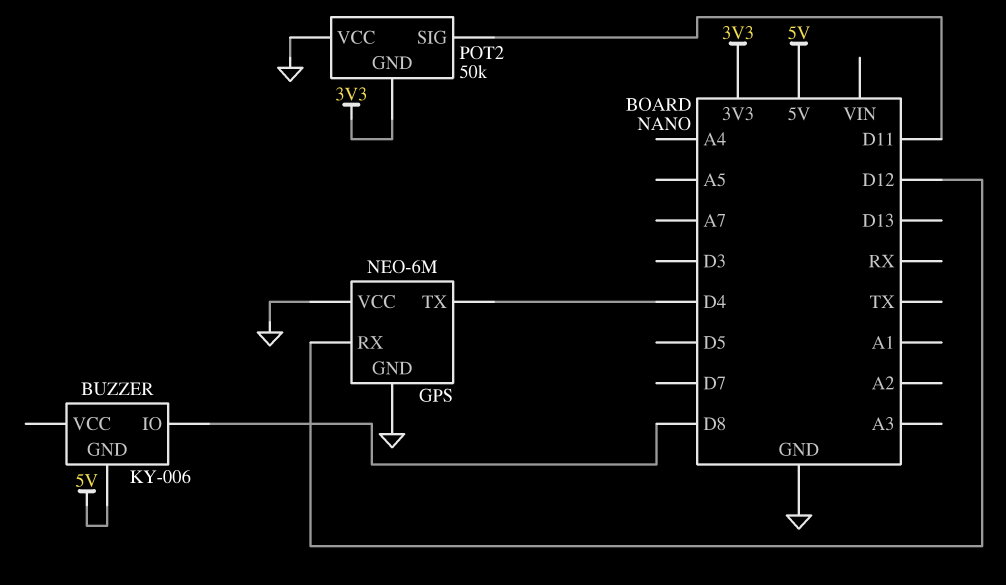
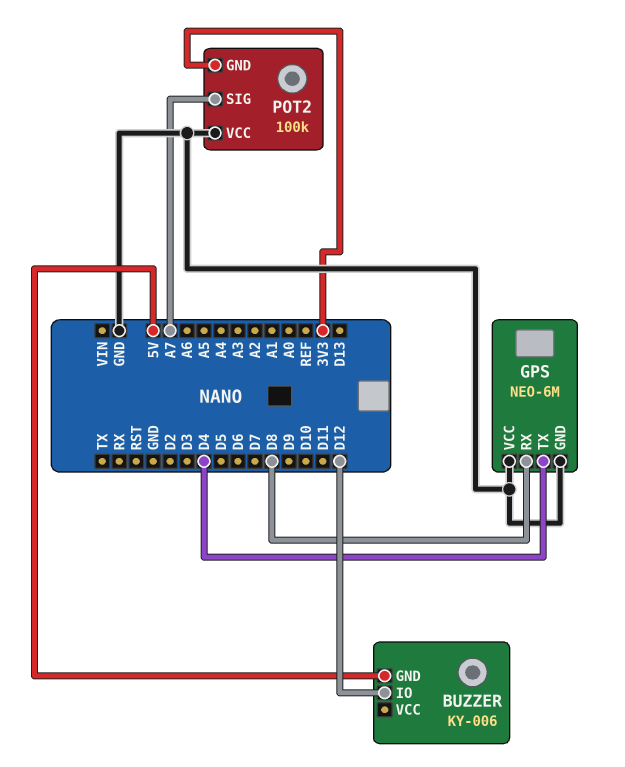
BUZZER pin IO: D8 -> D12
GPS pin RX: D12 -> D8
POT2: 50k -> 100k
POT2 pin SIG: D11 -> A7

